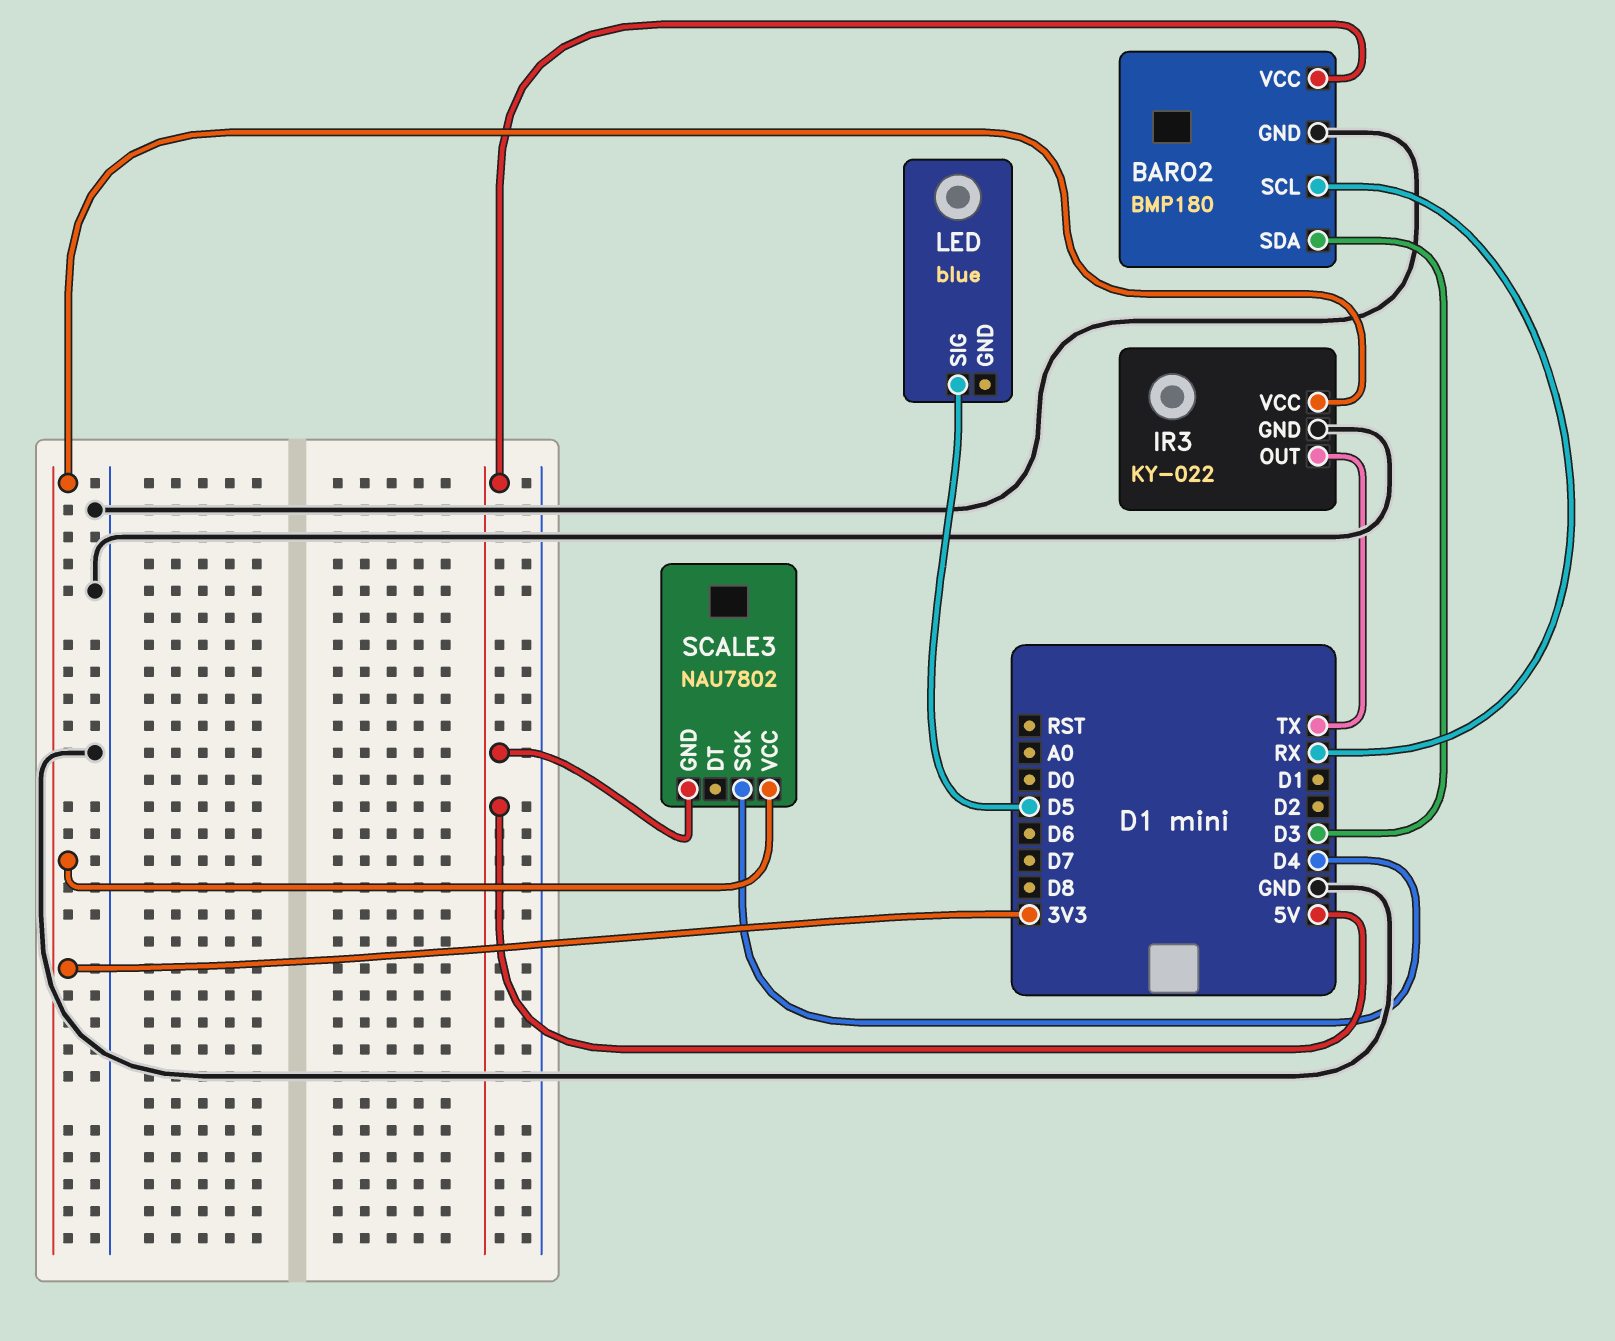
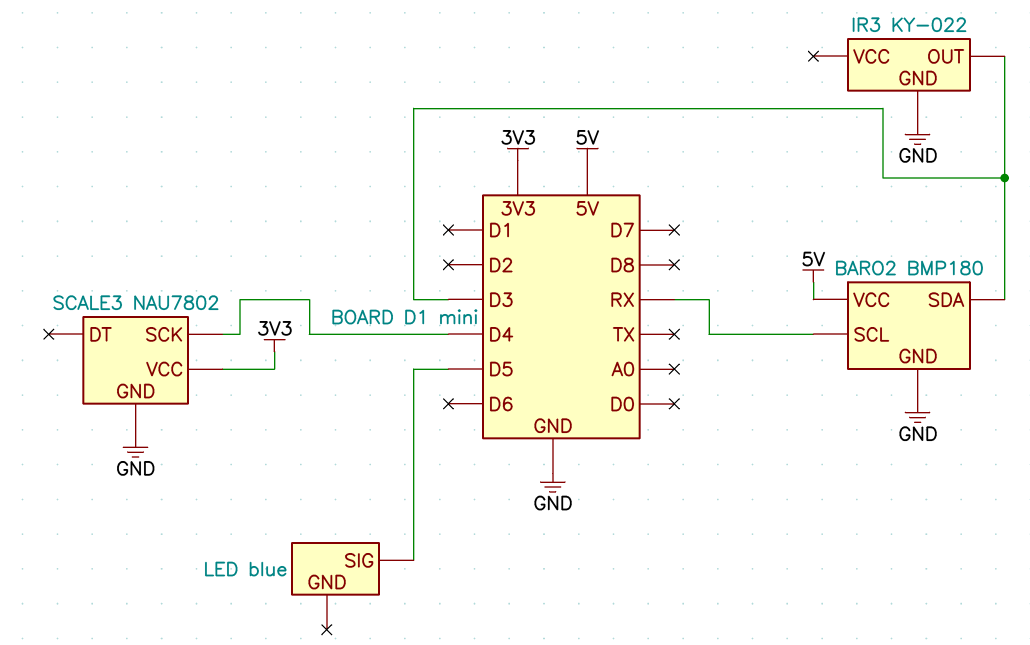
IR3 pin OUT: TX -> D3
IR3 pin VCC: 3V3 -> none
SCALE3 pin GND: 5V -> GND

